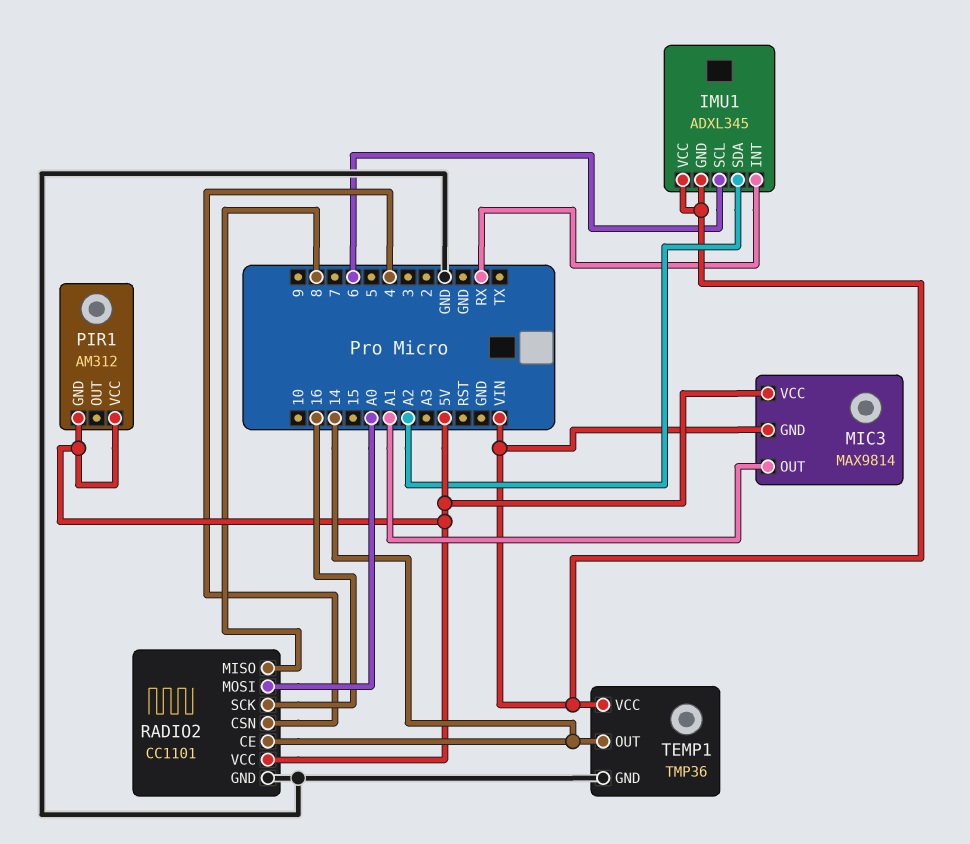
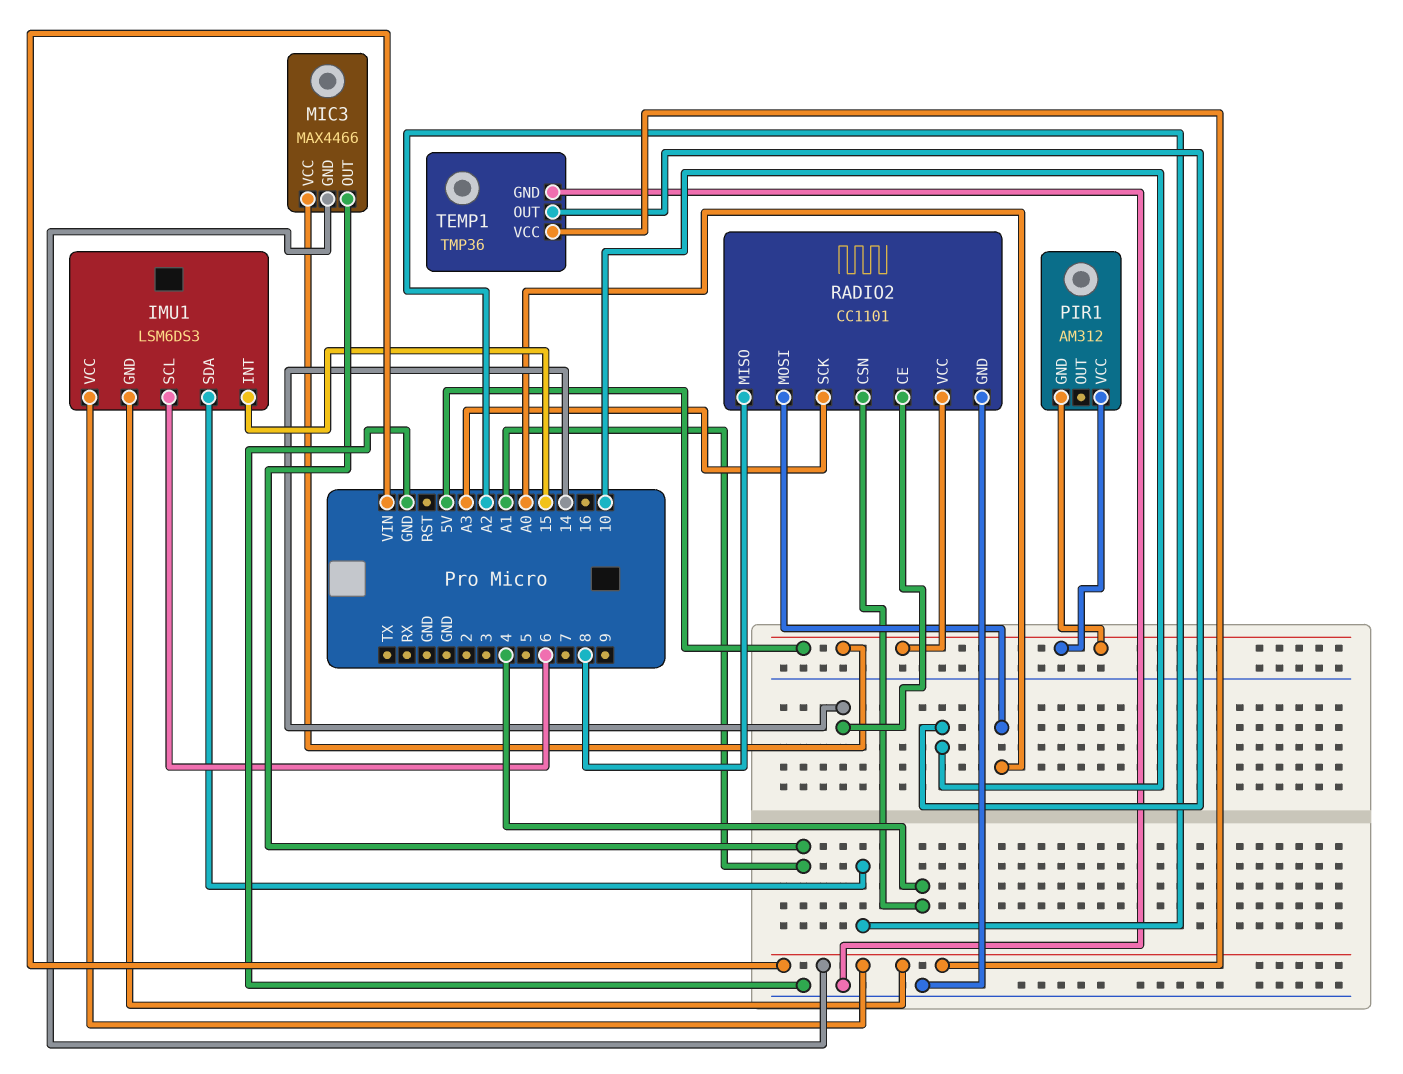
IMU1: ADXL345 -> LSM6DS3
IMU1 pin INT: RX -> 15
MIC3: MAX9814 -> MAX4466
RADIO2 pin SCK: 16 -> A3
TEMP1 pin OUT: 14 -> 10

